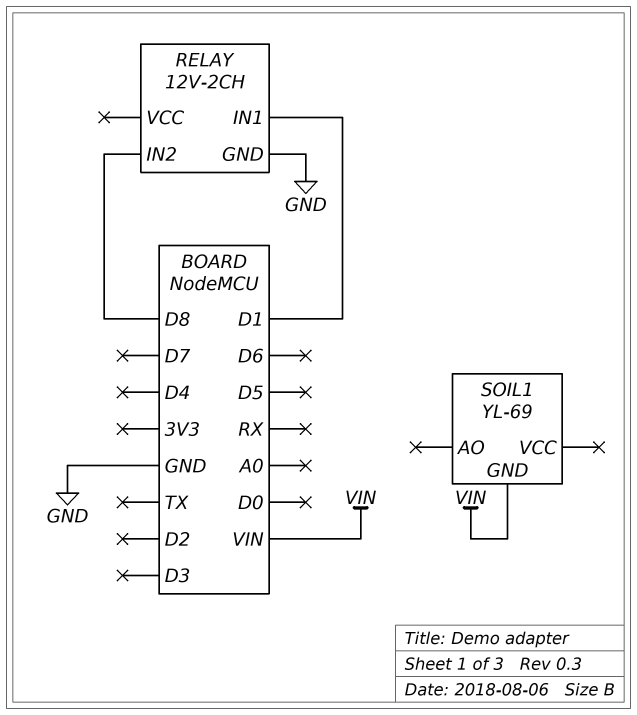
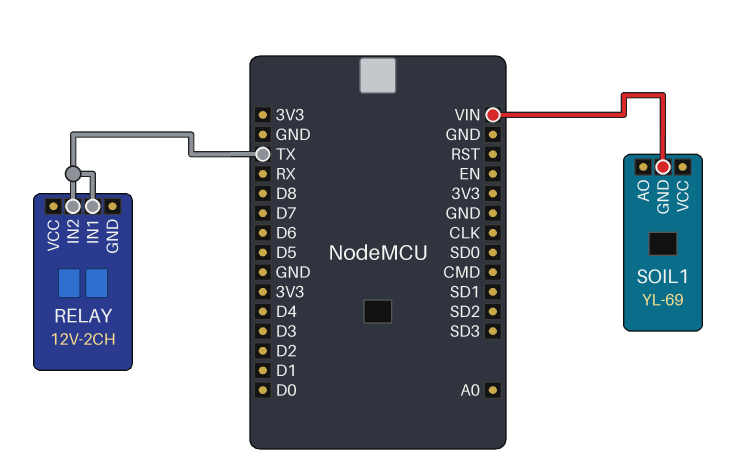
RELAY pin GND: GND -> none
RELAY pin IN1: D1 -> TX
RELAY pin IN2: D8 -> TX

